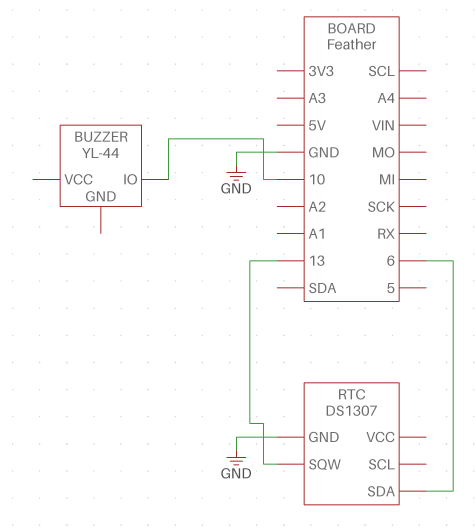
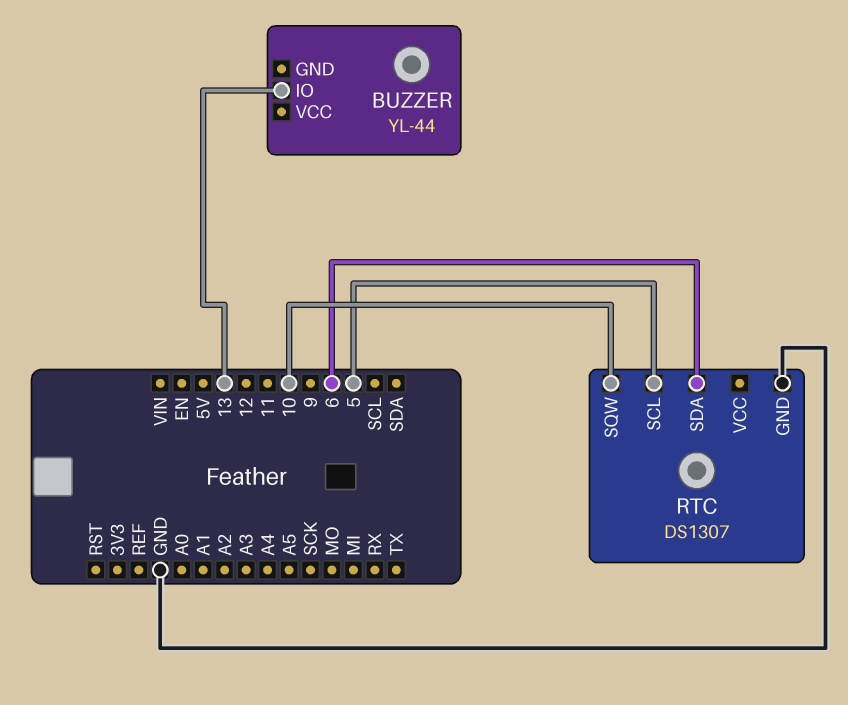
BUZZER pin IO: 10 -> 13
RTC pin SCL: none -> 5
RTC pin SQW: 13 -> 10

